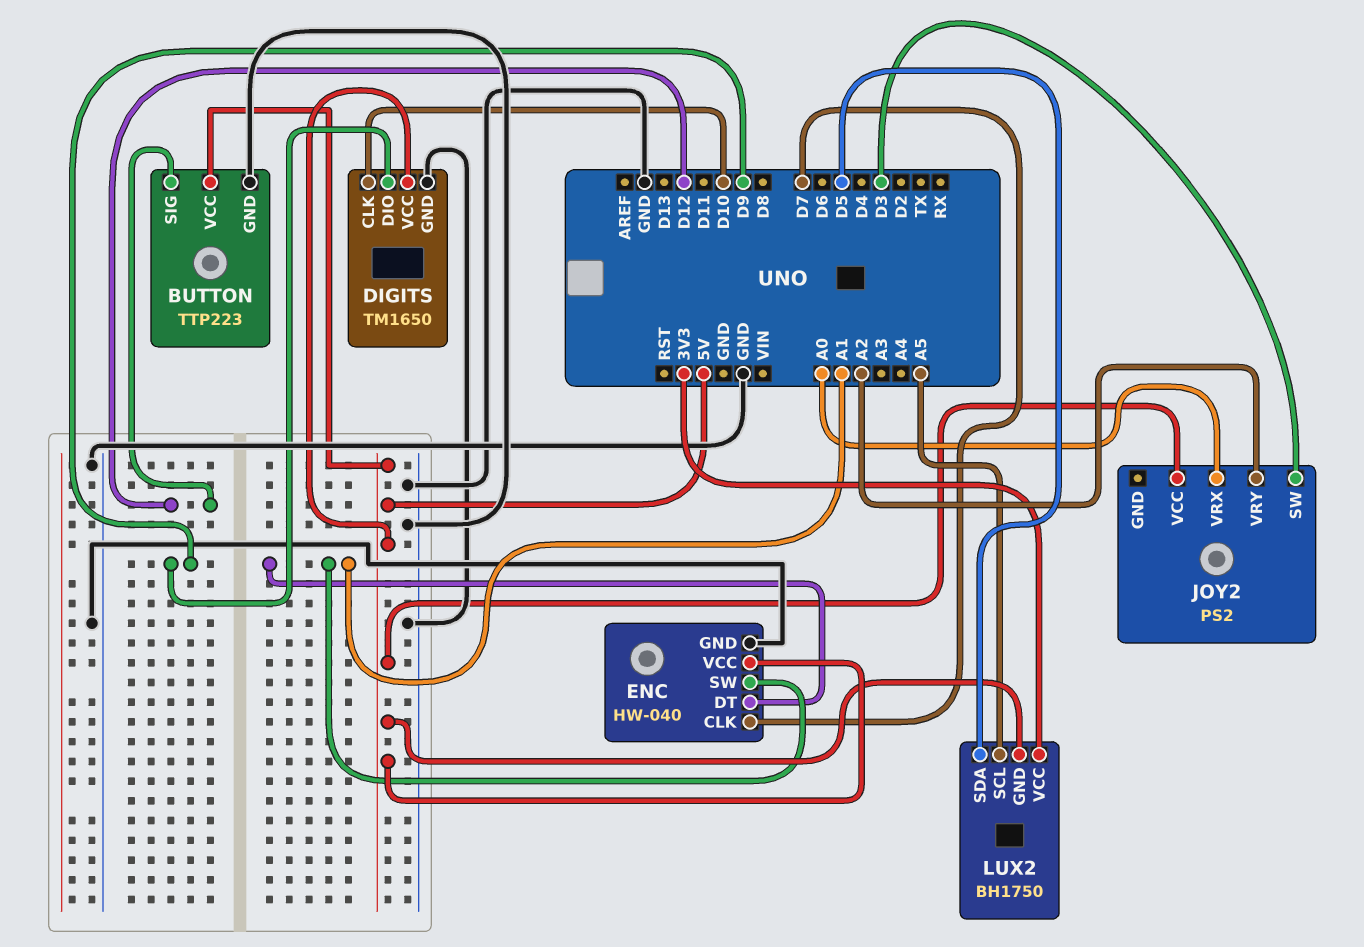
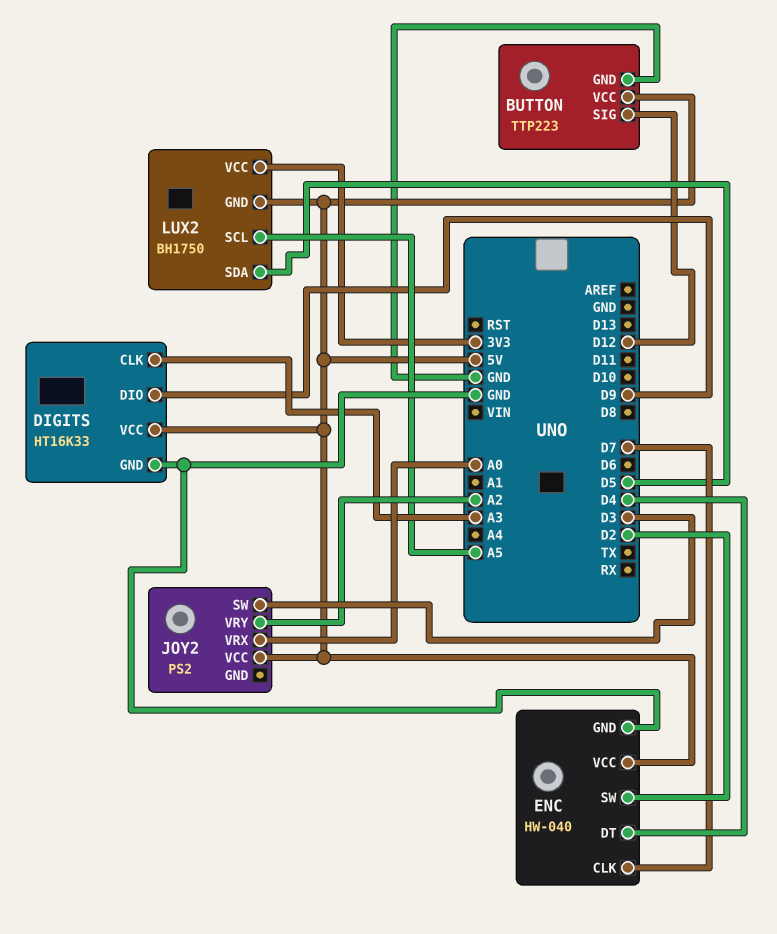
DIGITS: TM1650 -> HT16K33
DIGITS pin CLK: D10 -> A3
ENC pin DT: A1 -> D4
ENC pin SW: A1 -> D2

